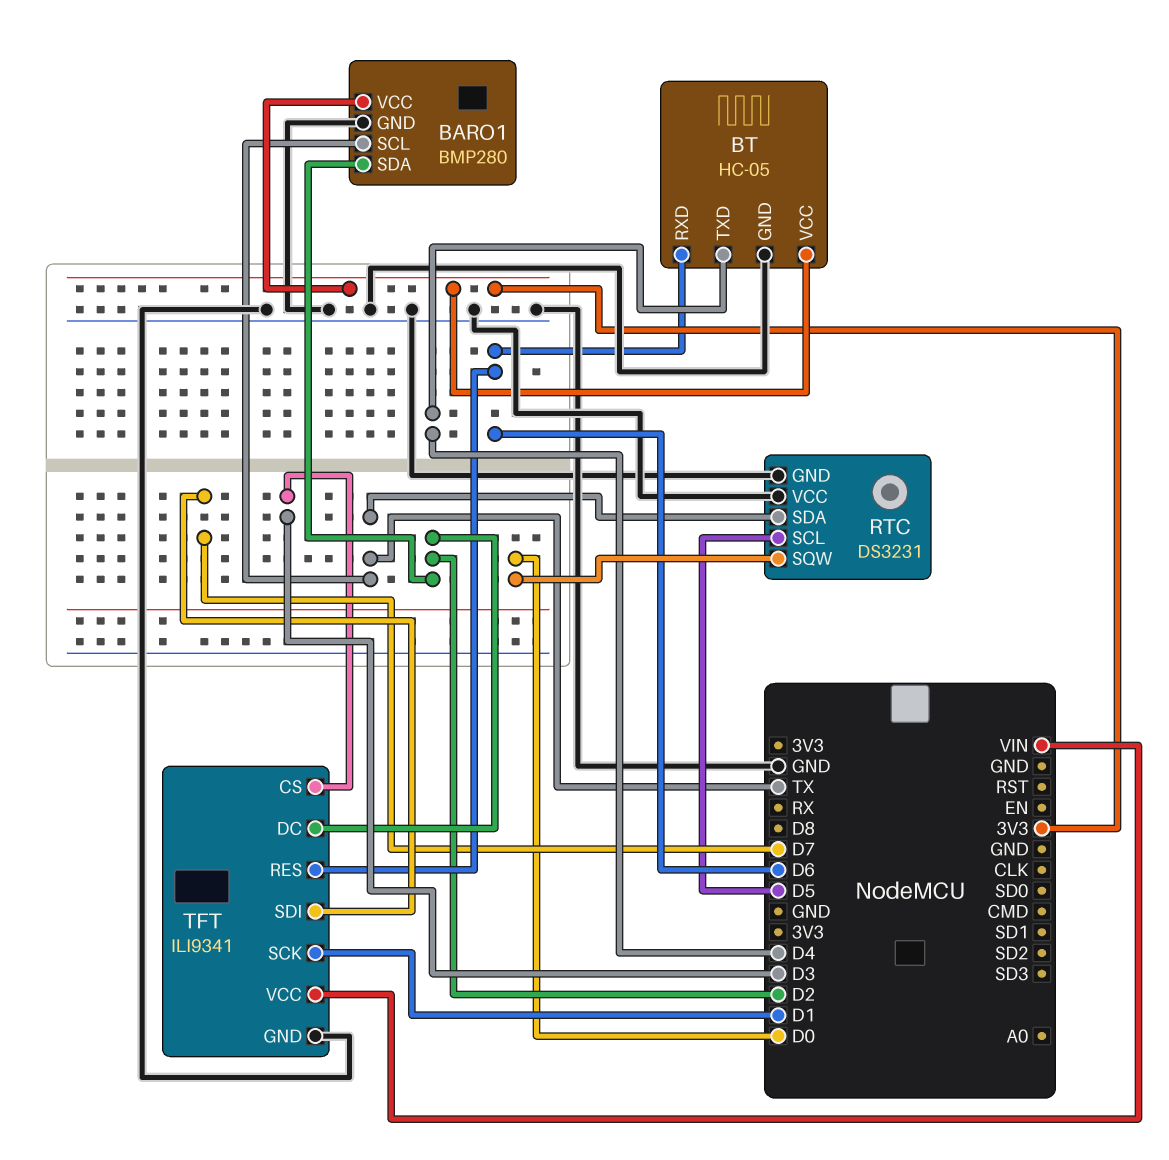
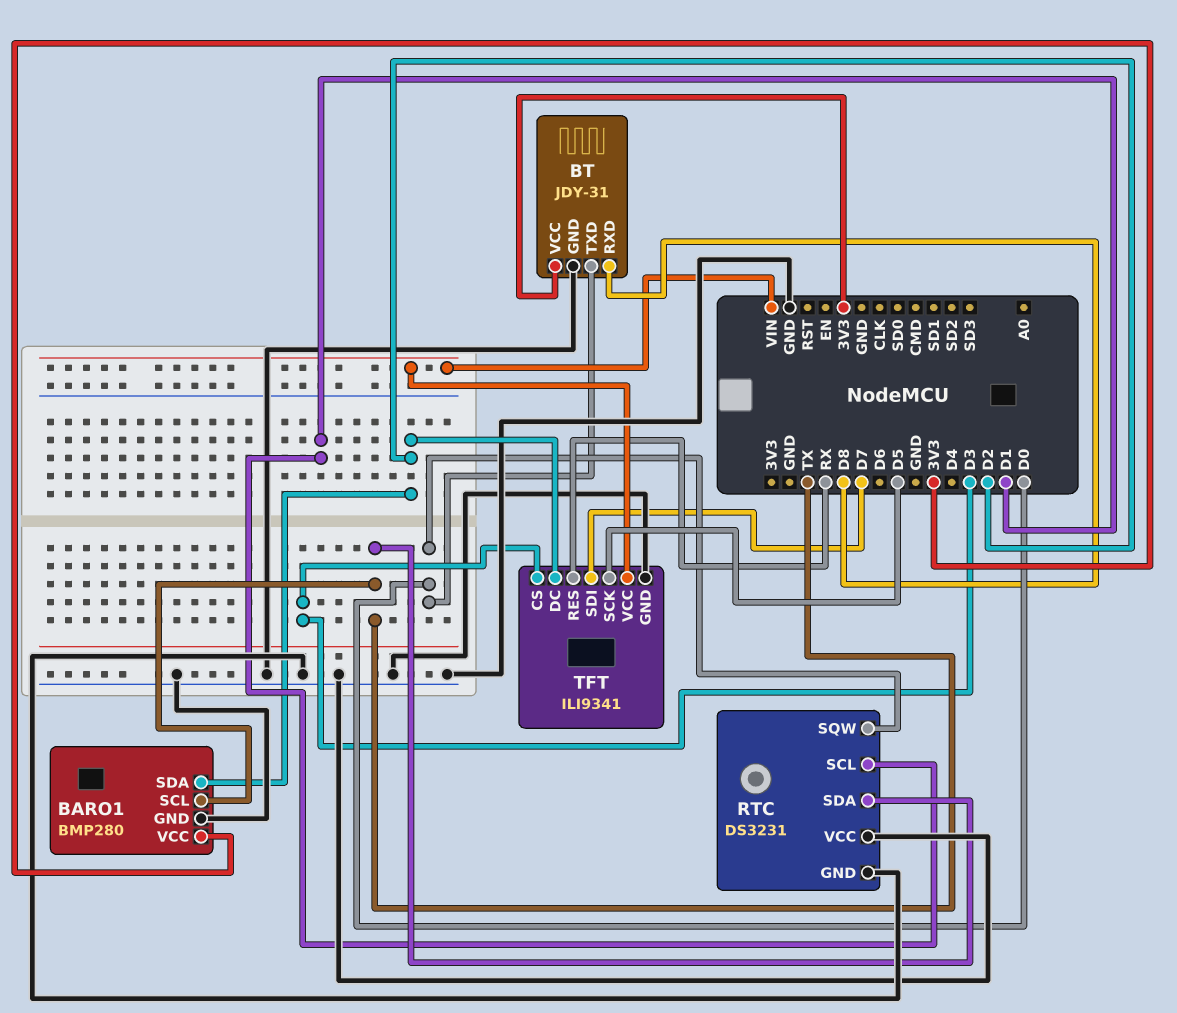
BT: HC-05 -> JDY-31
BT pin RXD: D6 -> D8
BT pin TXD: D4 -> D0
RTC pin SCL: D5 -> D1
TFT pin RES: D6 -> RX
TFT pin SCK: D1 -> D5

